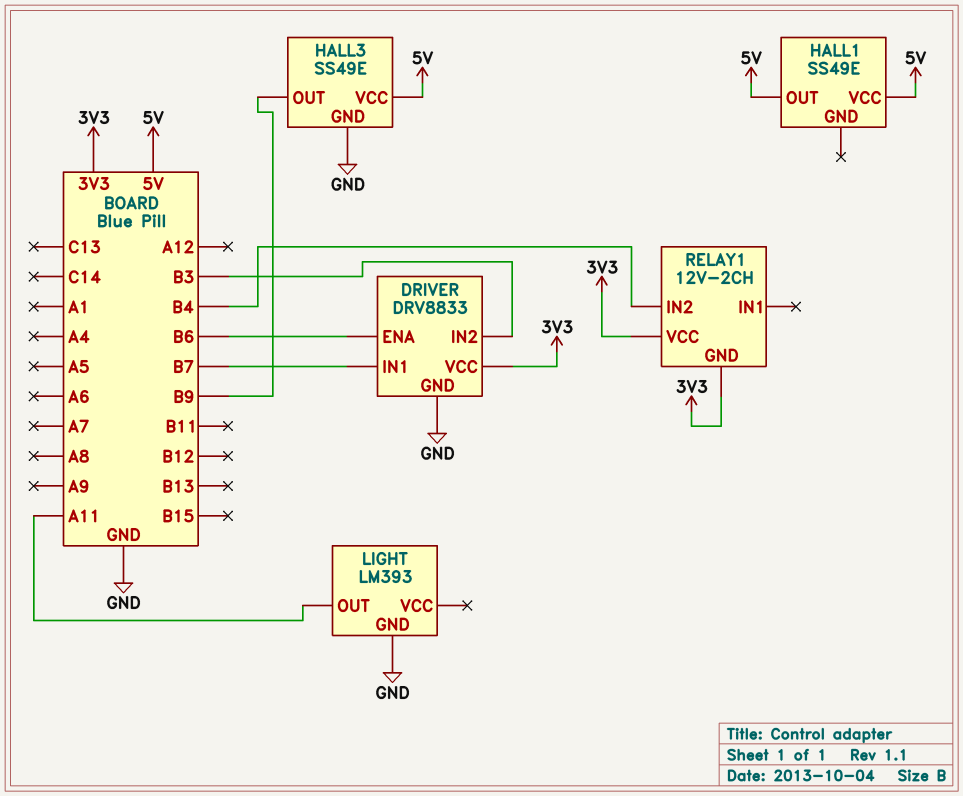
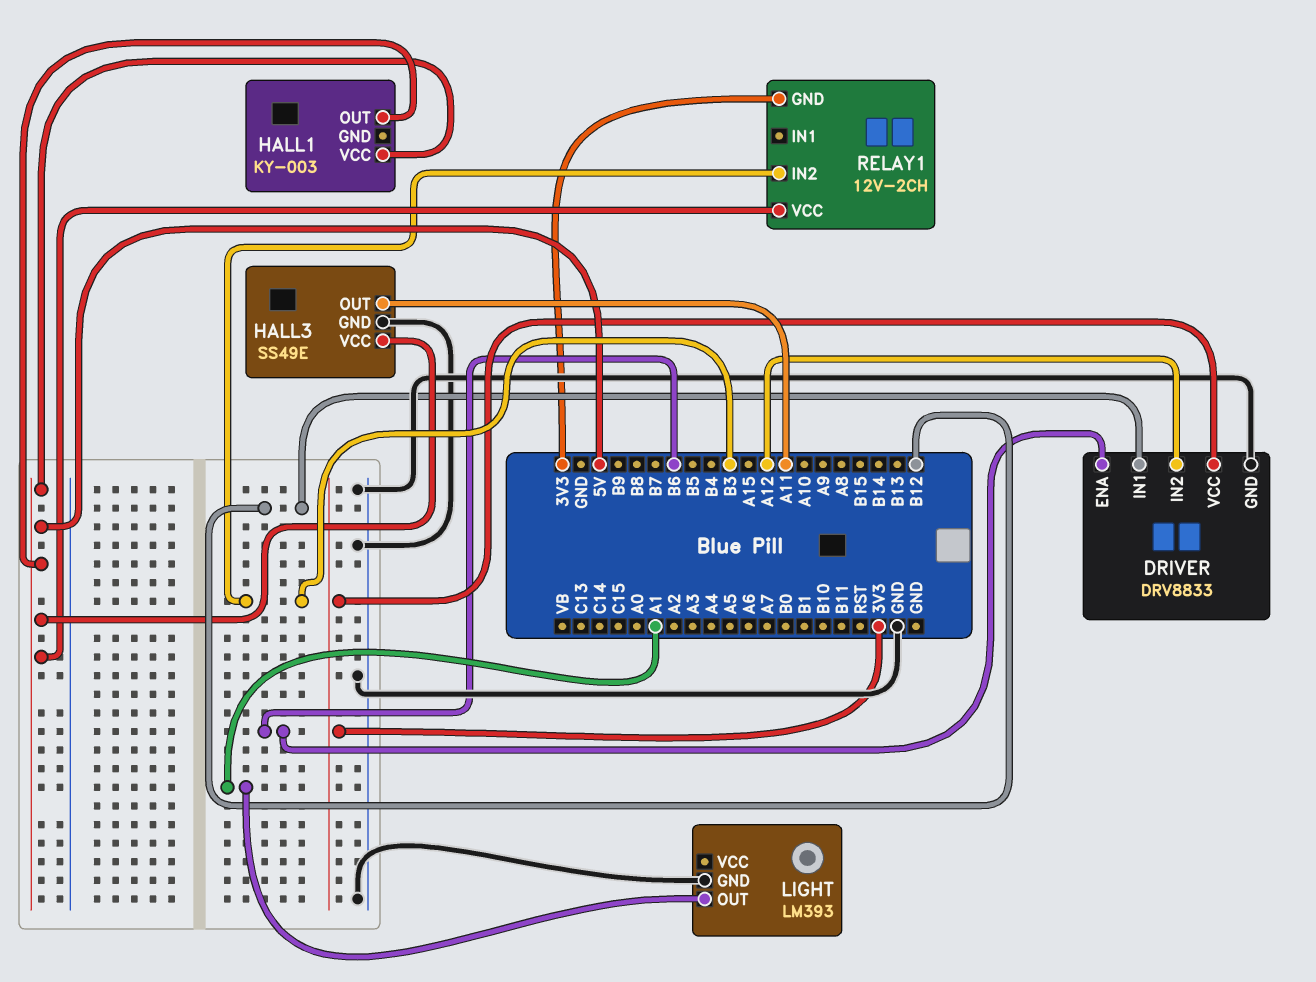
DRIVER pin IN1: B7 -> B12
DRIVER pin IN2: B3 -> A12
HALL1: SS49E -> KY-003
HALL3 pin OUT: B9 -> A11
LIGHT pin OUT: A11 -> A1
RELAY1 pin IN2: B4 -> B3
RELAY1 pin VCC: 3V3 -> 5V

